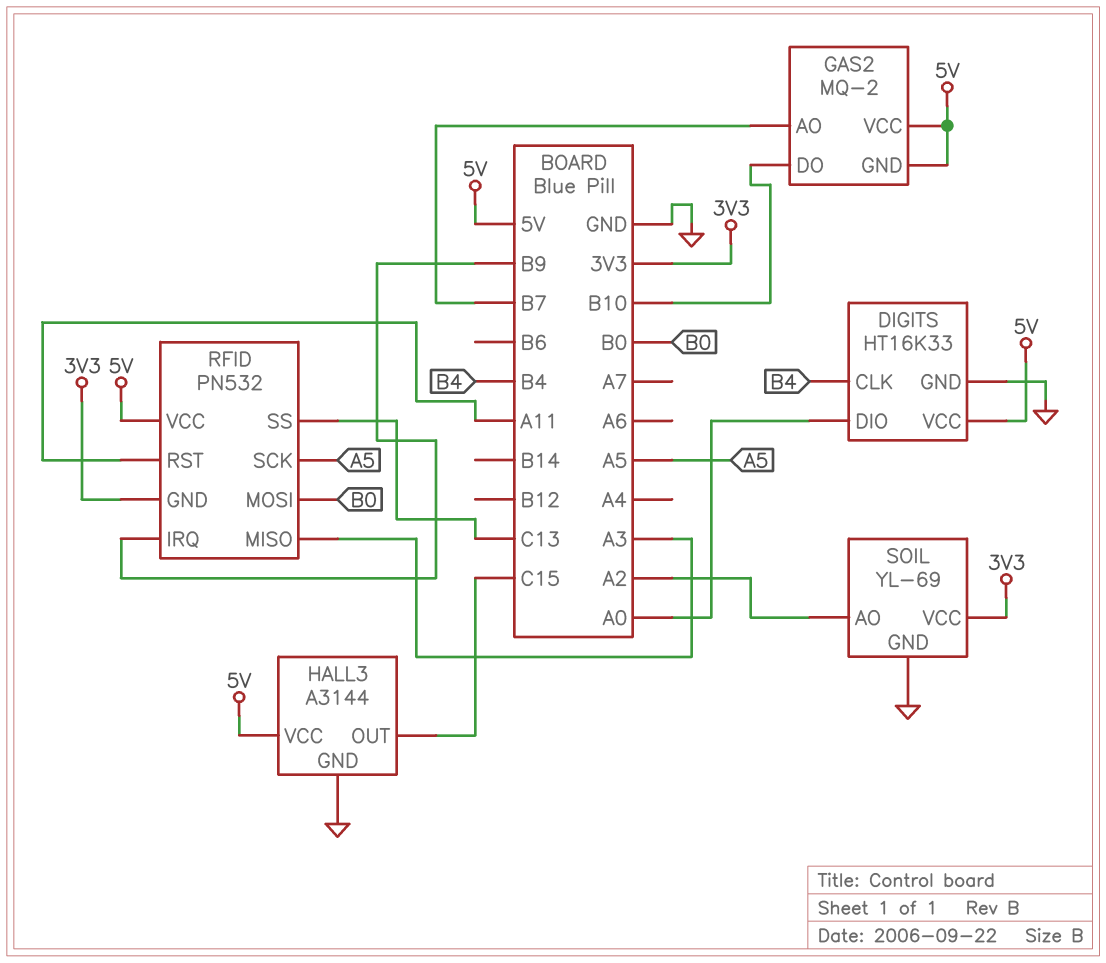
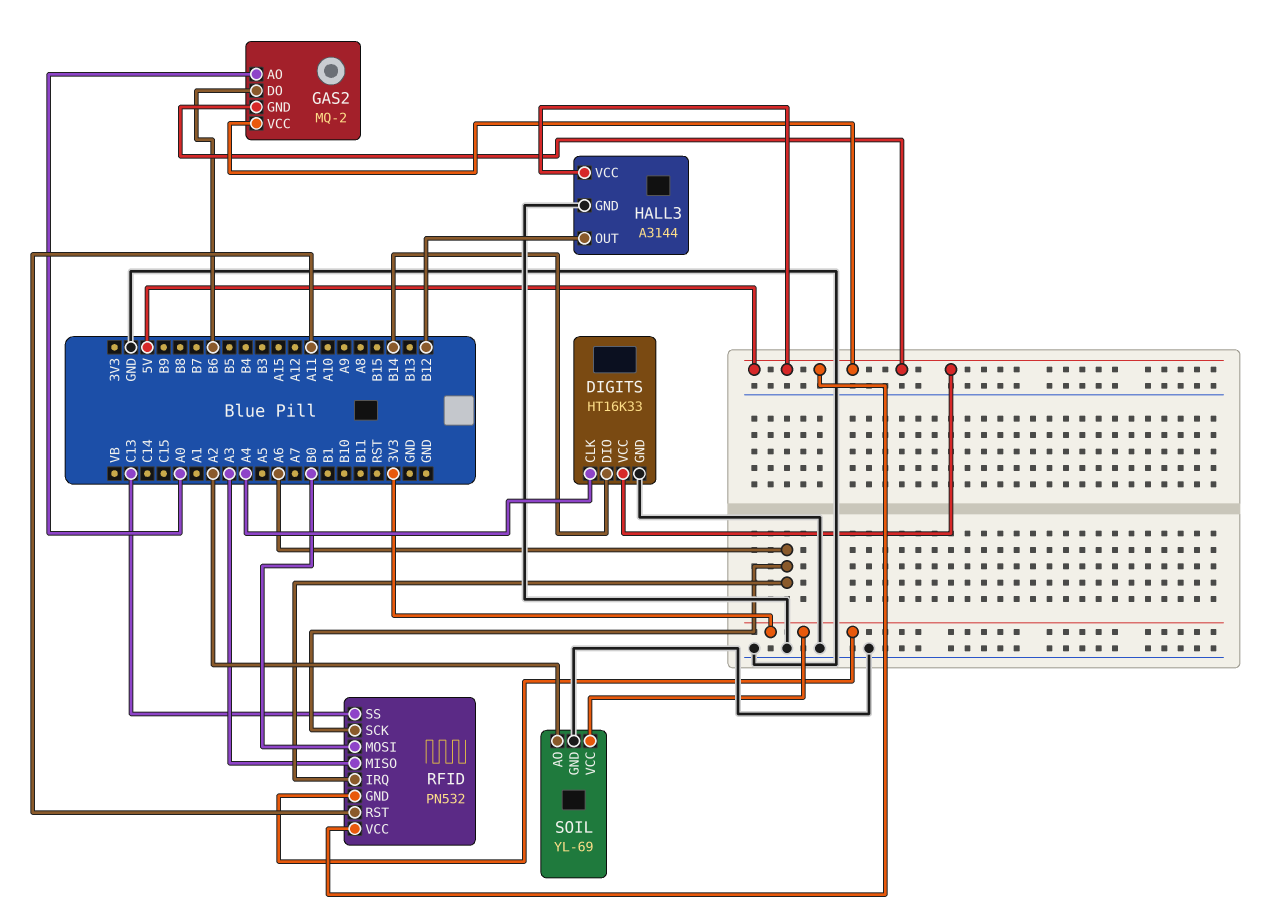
DIGITS pin CLK: B4 -> A4
DIGITS pin DIO: A0 -> B14
GAS2 pin AO: B7 -> A0
GAS2 pin DO: B10 -> B6
HALL3 pin OUT: C15 -> B12
RFID pin IRQ: B9 -> A6
RFID pin SCK: A5 -> A6

